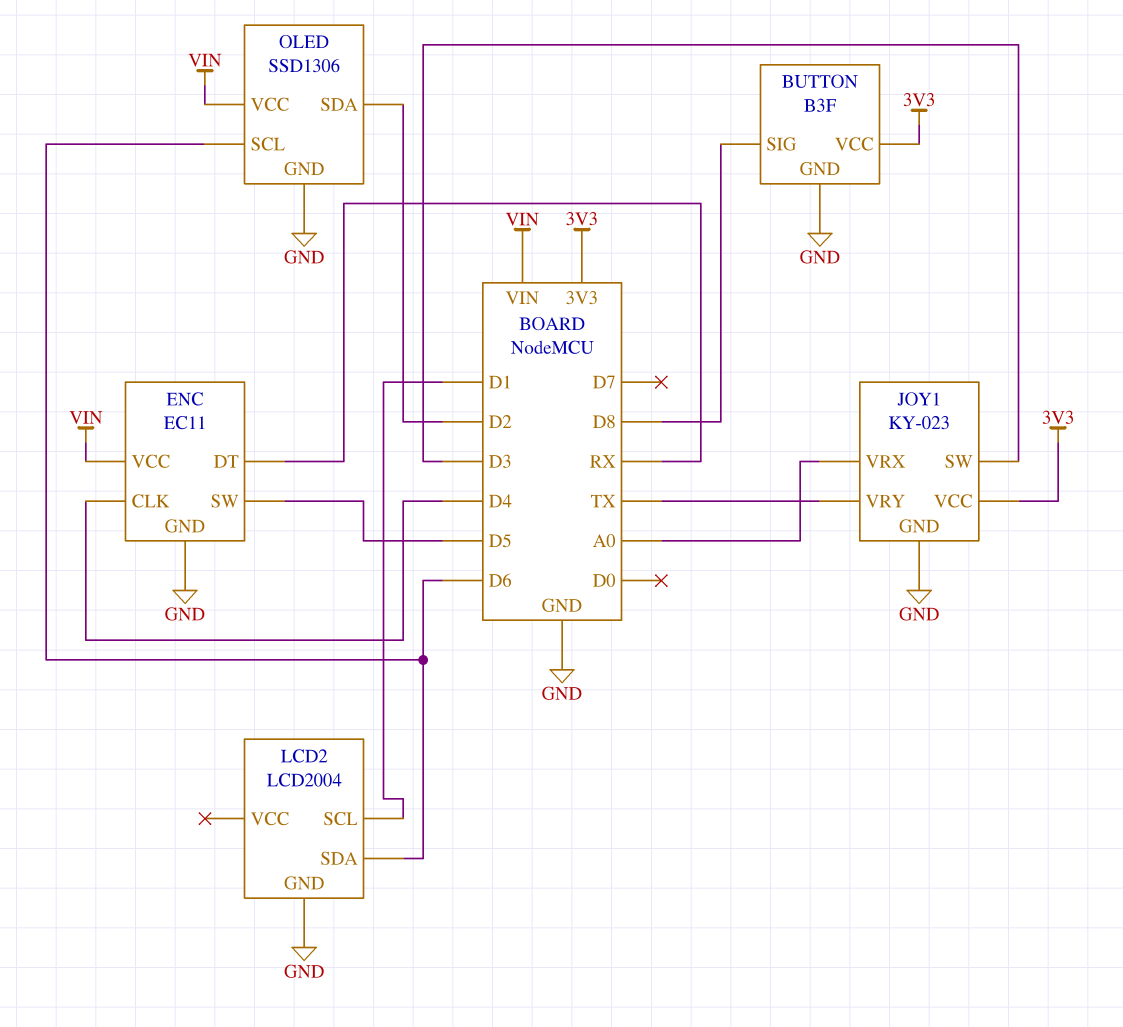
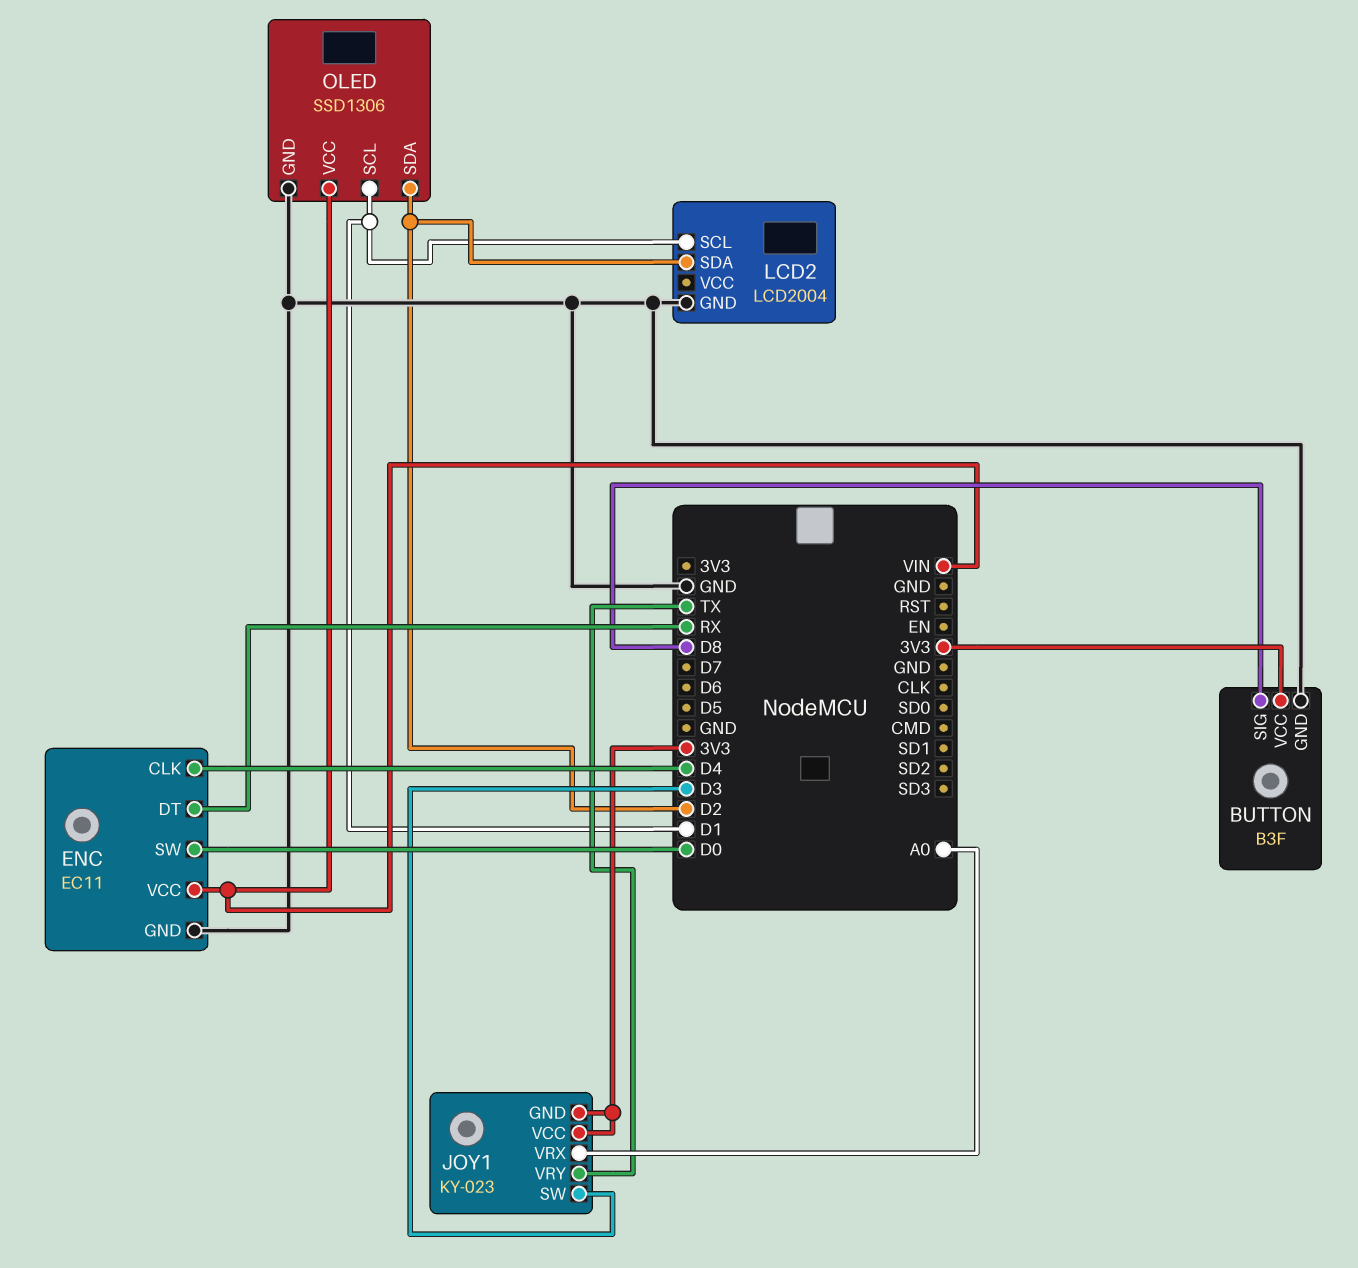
ENC pin SW: D5 -> D0
JOY1 pin GND: GND -> 3V3
LCD2 pin SDA: D6 -> D2
OLED pin SCL: D6 -> D1

